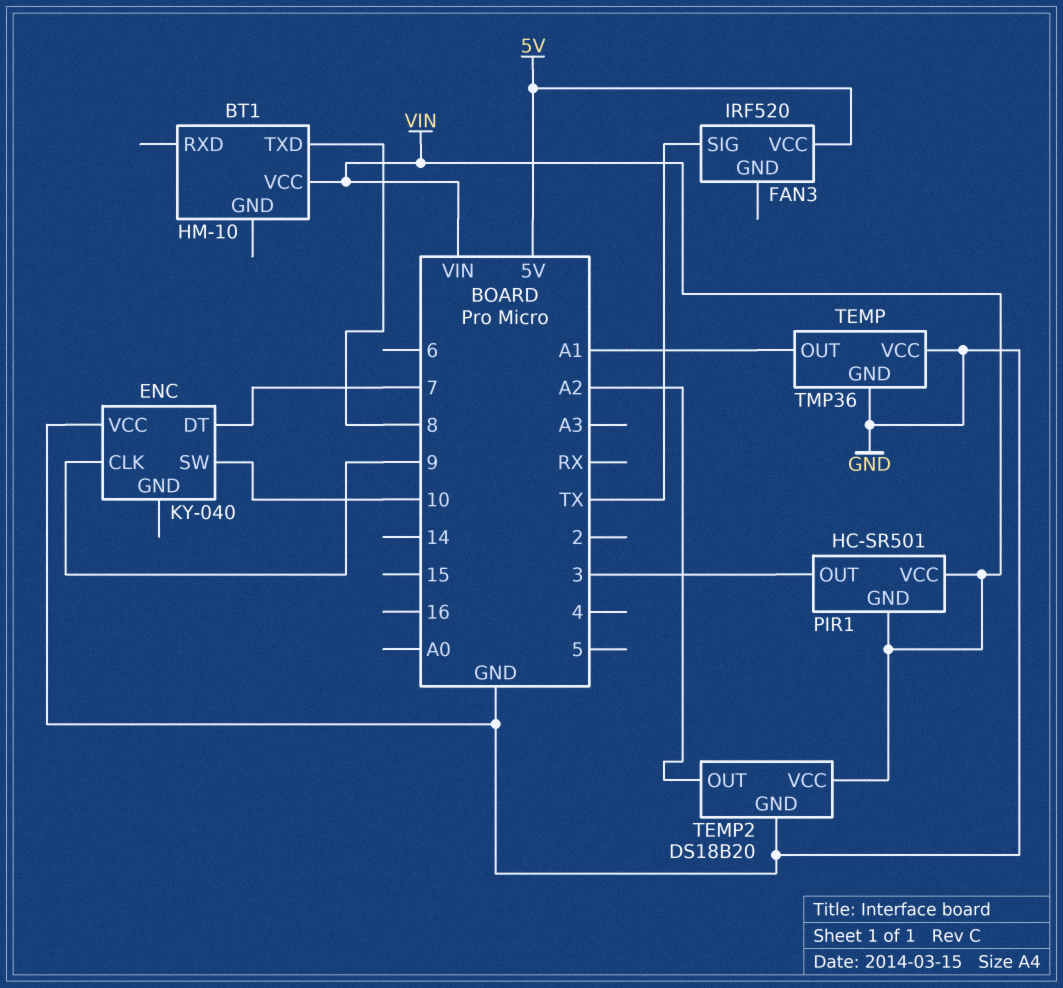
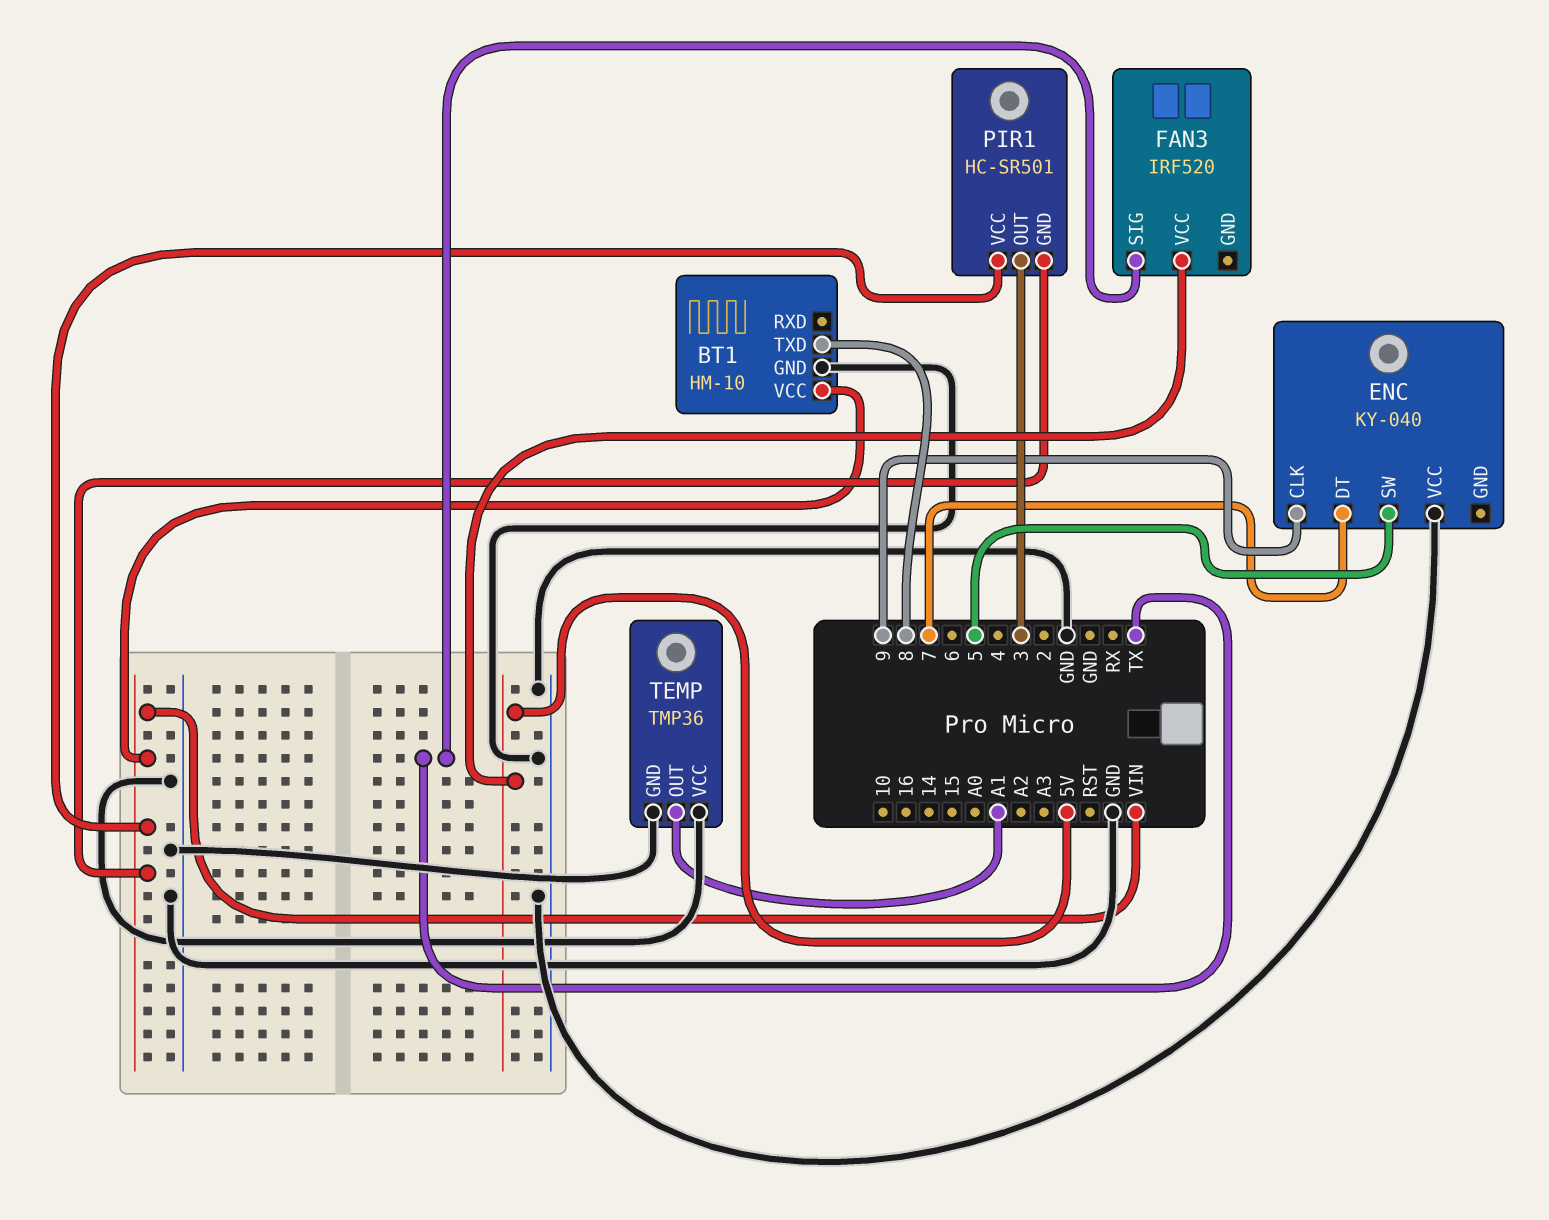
BT1 pin GND: none -> GND
ENC pin SW: 10 -> 5
TEMP2: DS18B20 -> none
TEMP2 pin GND: GND -> none
TEMP2 pin OUT: A2 -> none
TEMP2 pin VCC: VIN -> none

